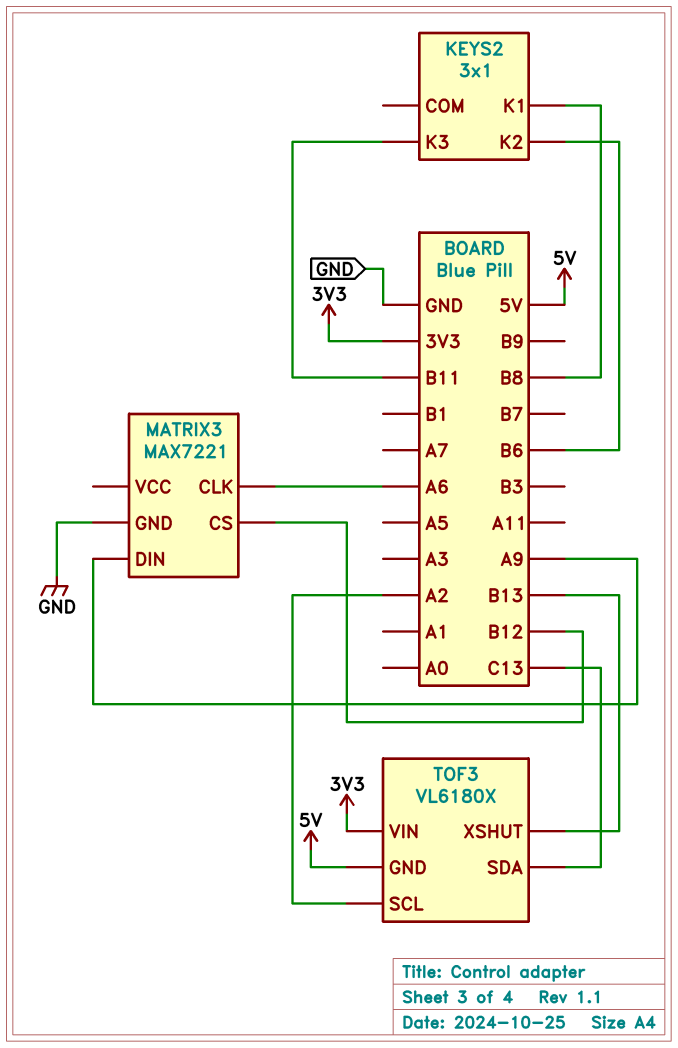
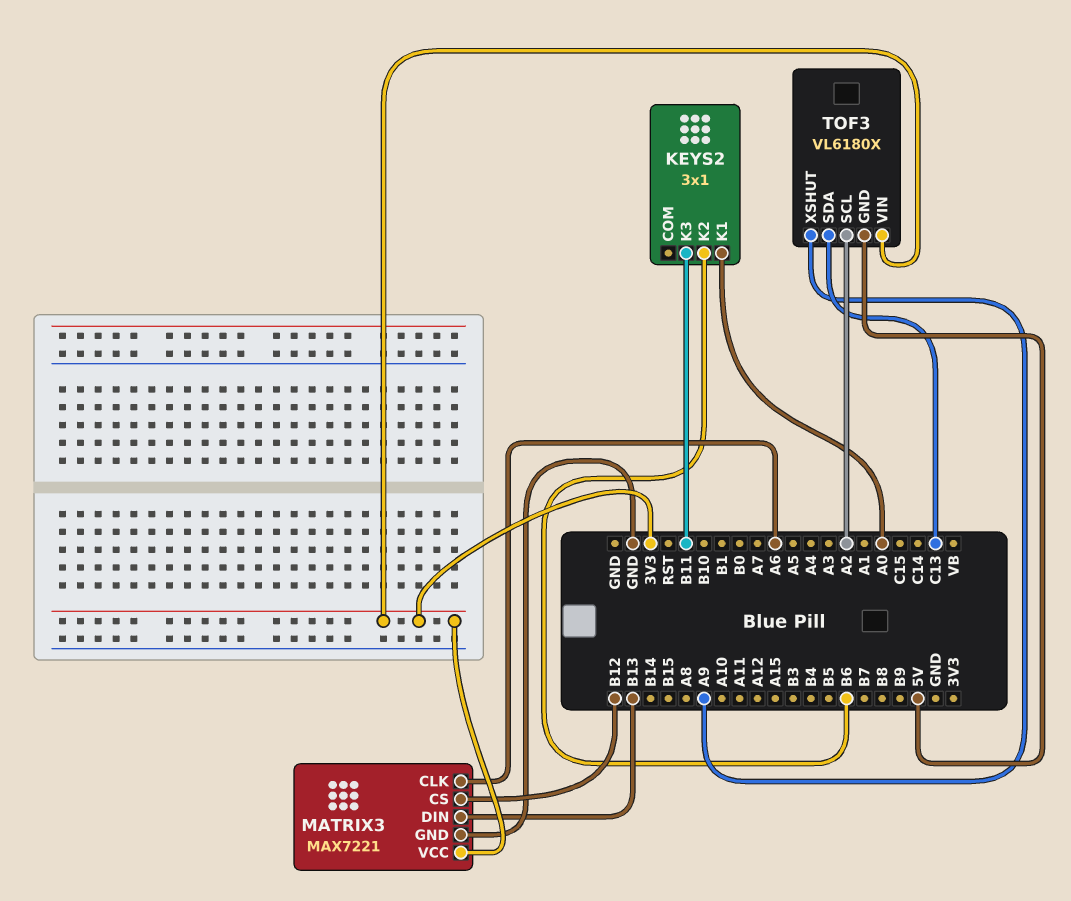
KEYS2 pin K1: B8 -> A0
MATRIX3 pin DIN: A9 -> B13
MATRIX3 pin VCC: none -> 3V3
TOF3 pin XSHUT: B13 -> A9

